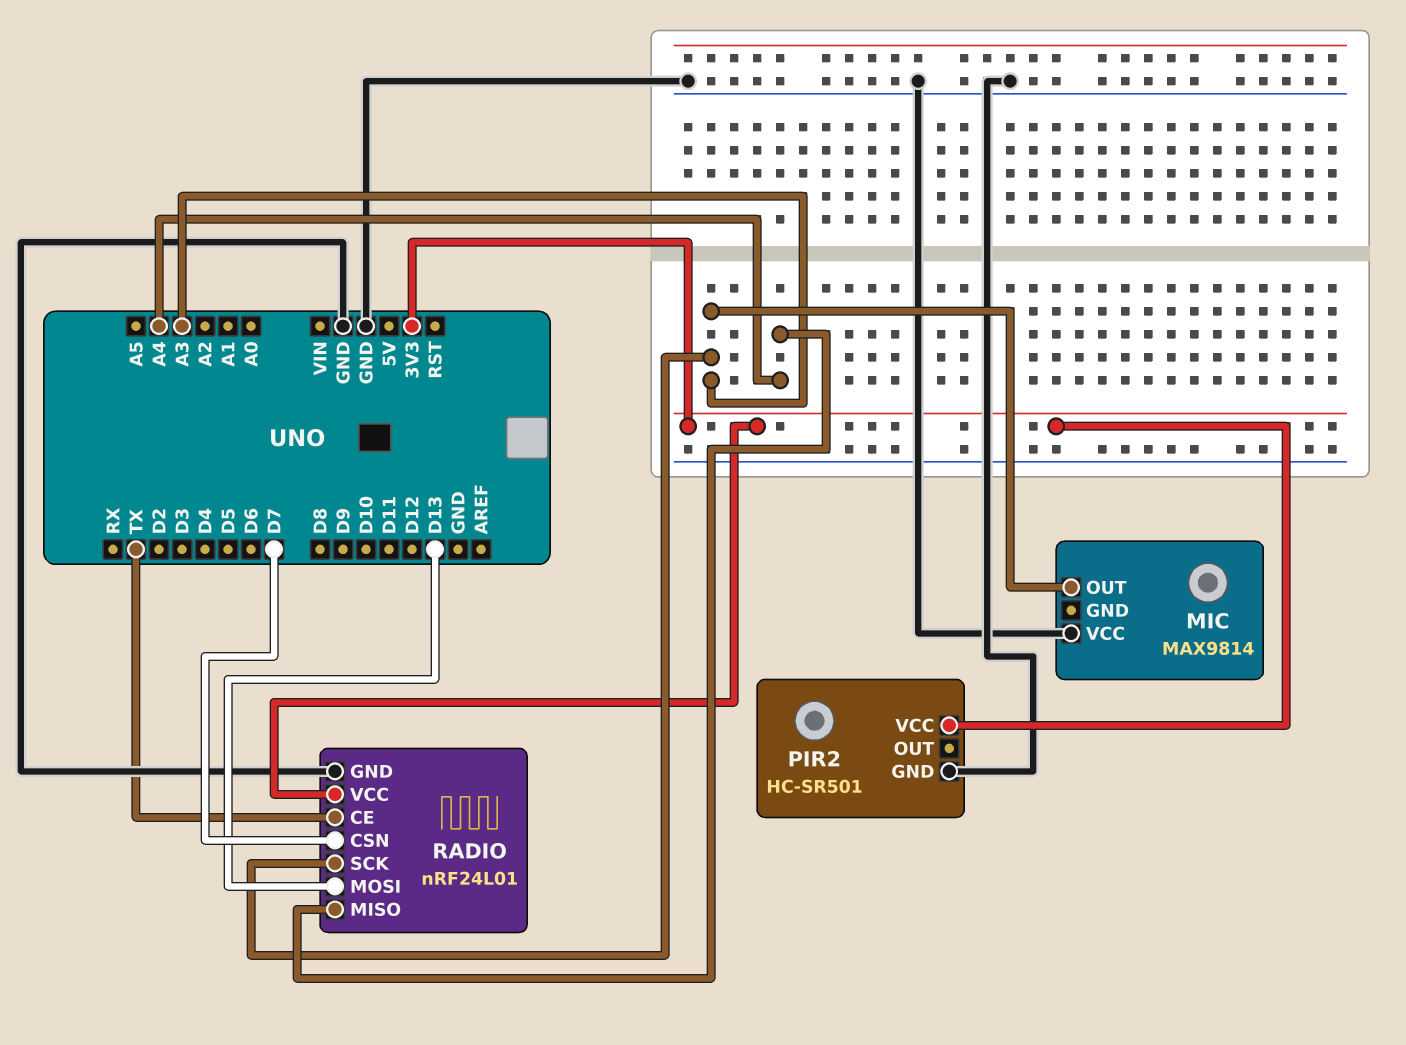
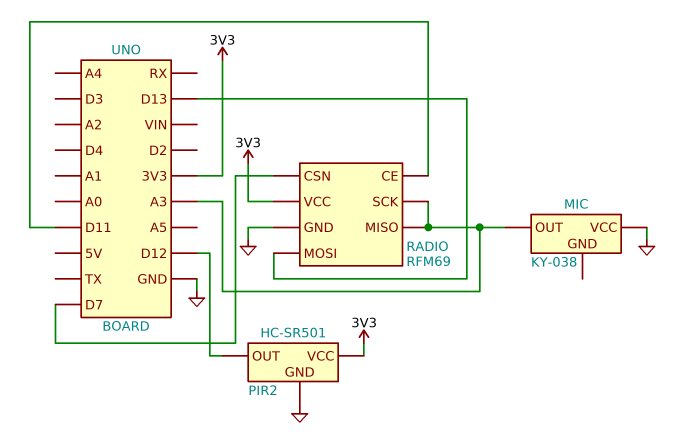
MIC: MAX9814 -> KY-038
PIR2 pin OUT: none -> D12
RADIO: nRF24L01 -> RFM69
RADIO pin CE: TX -> D11
RADIO pin MISO: A4 -> A3

